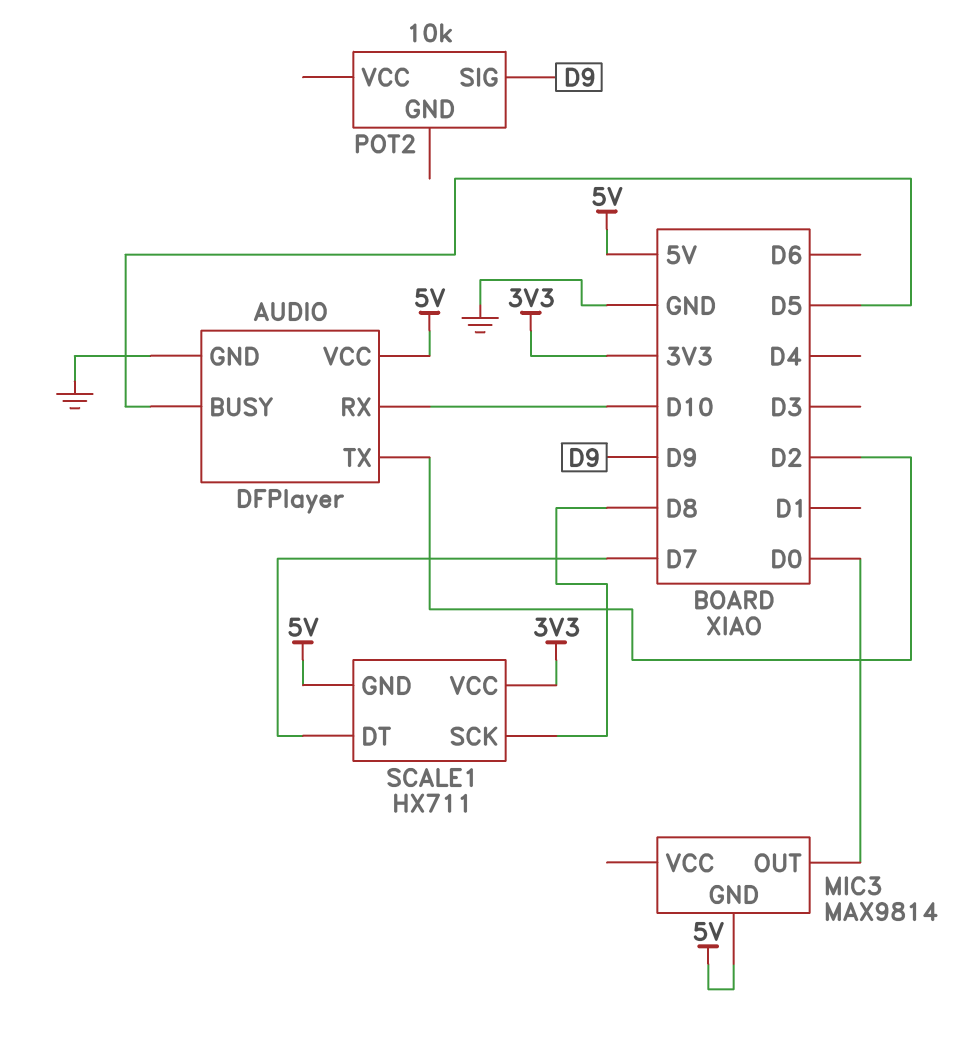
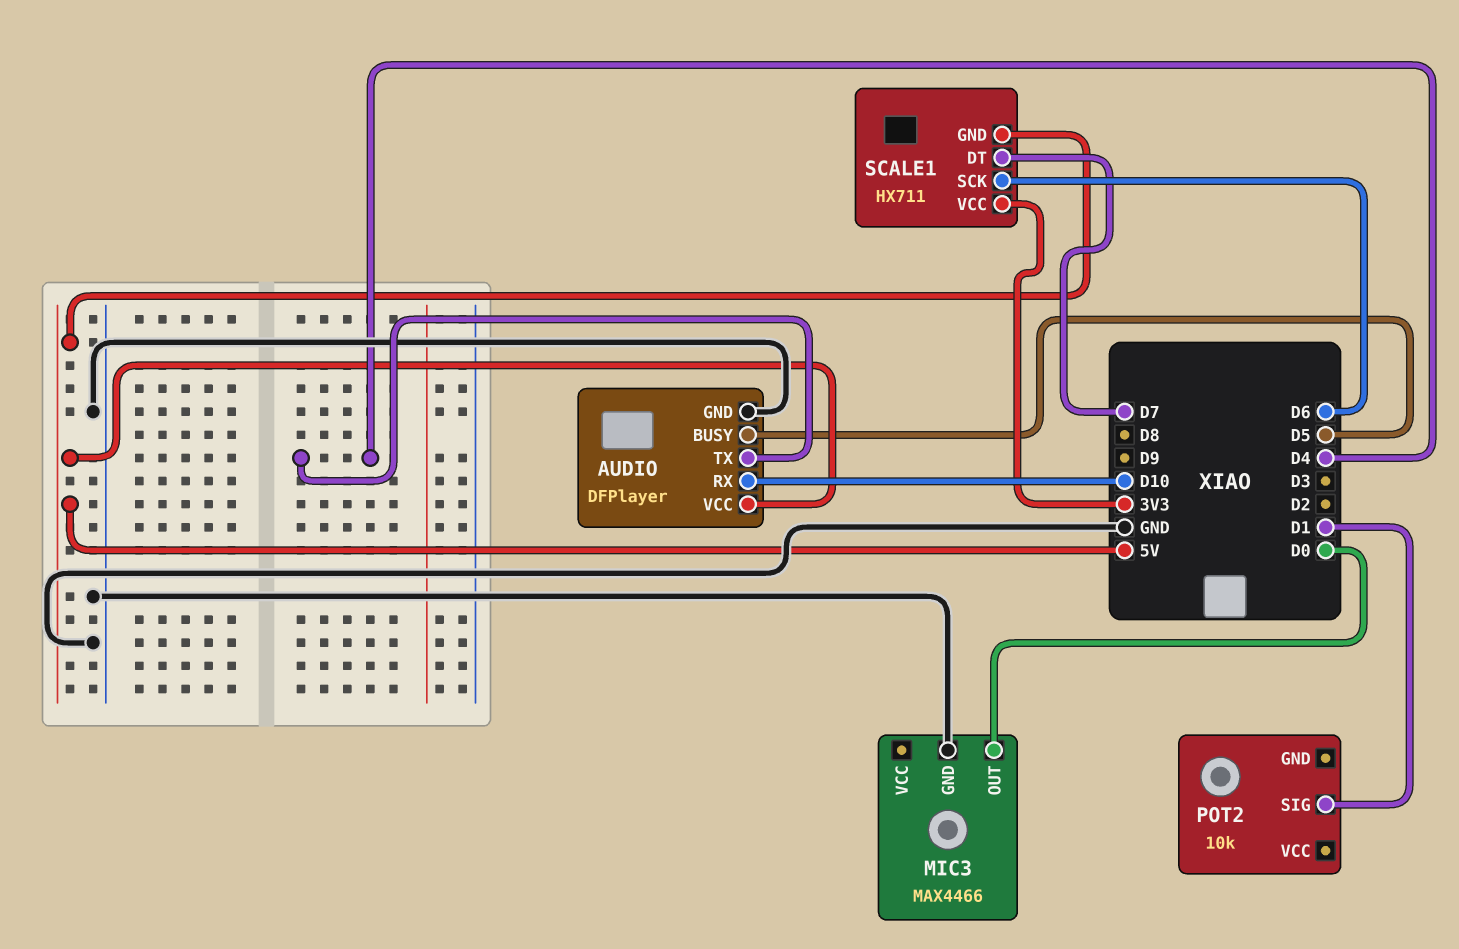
AUDIO pin TX: D2 -> D4
MIC3: MAX9814 -> MAX4466
MIC3 pin GND: 5V -> GND
POT2 pin SIG: D9 -> D1
SCALE1 pin SCK: D8 -> D6

